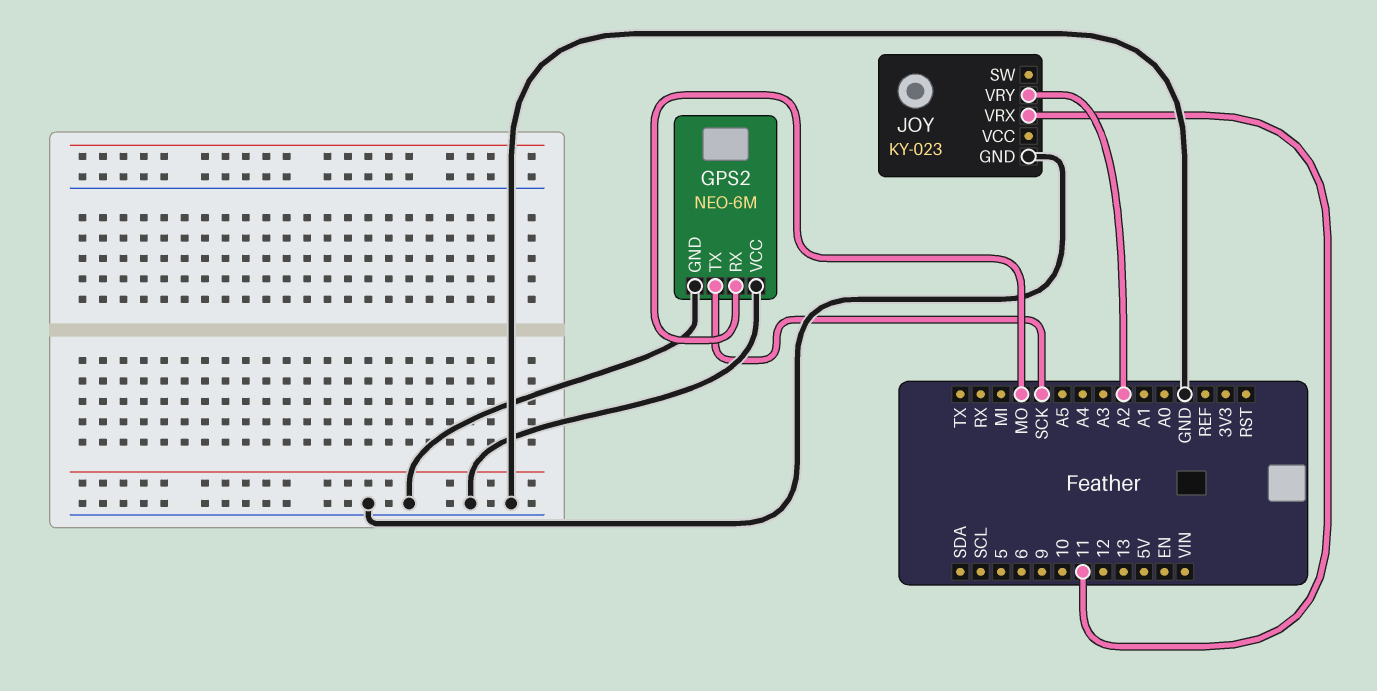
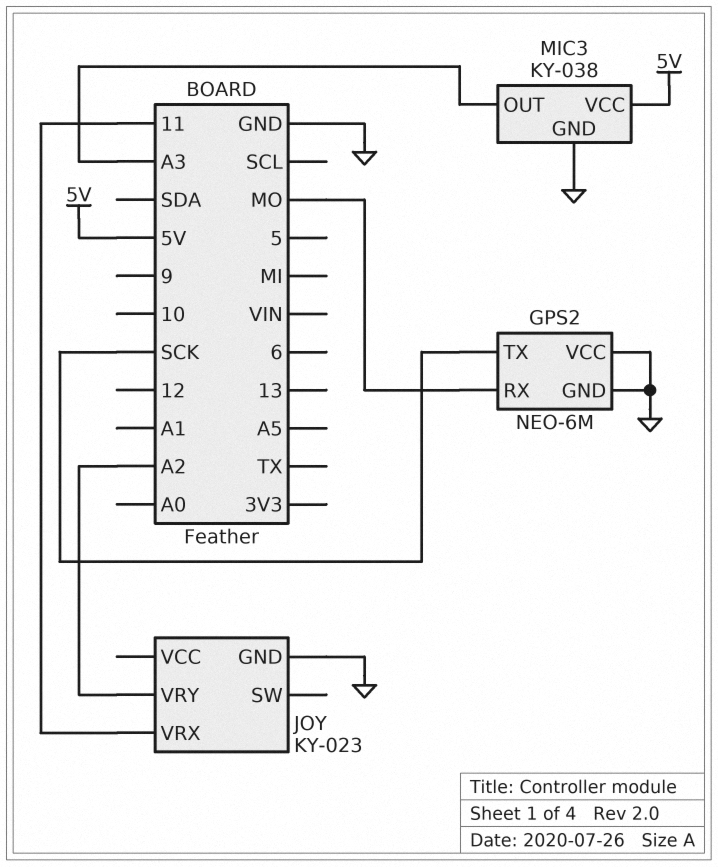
MIC3: none -> KY-038
MIC3 pin GND: none -> GND
MIC3 pin OUT: none -> A3
MIC3 pin VCC: none -> 5V

